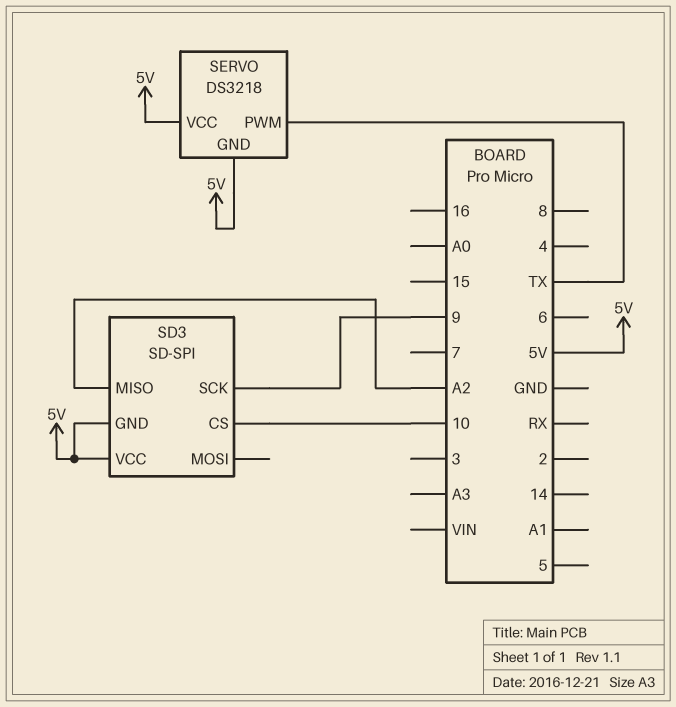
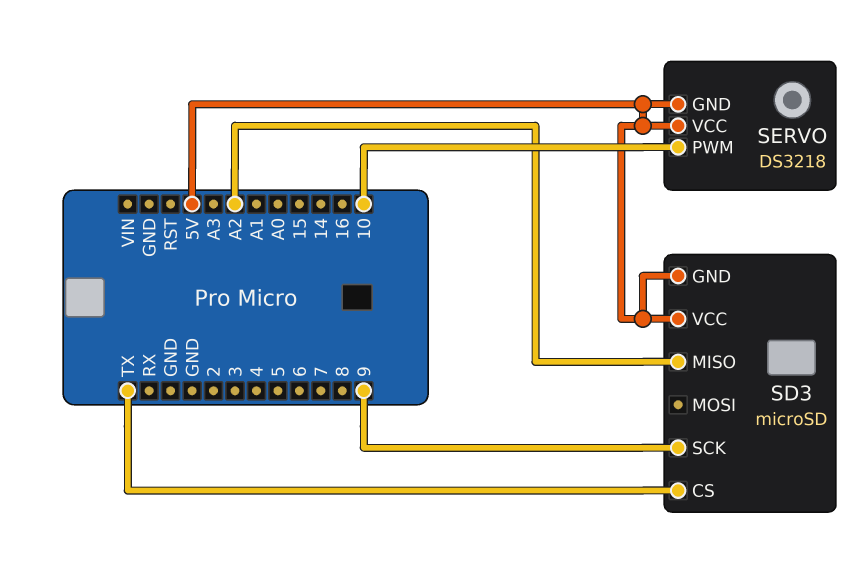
SD3: SD-SPI -> microSD
SD3 pin CS: 10 -> TX
SERVO pin PWM: TX -> 10

